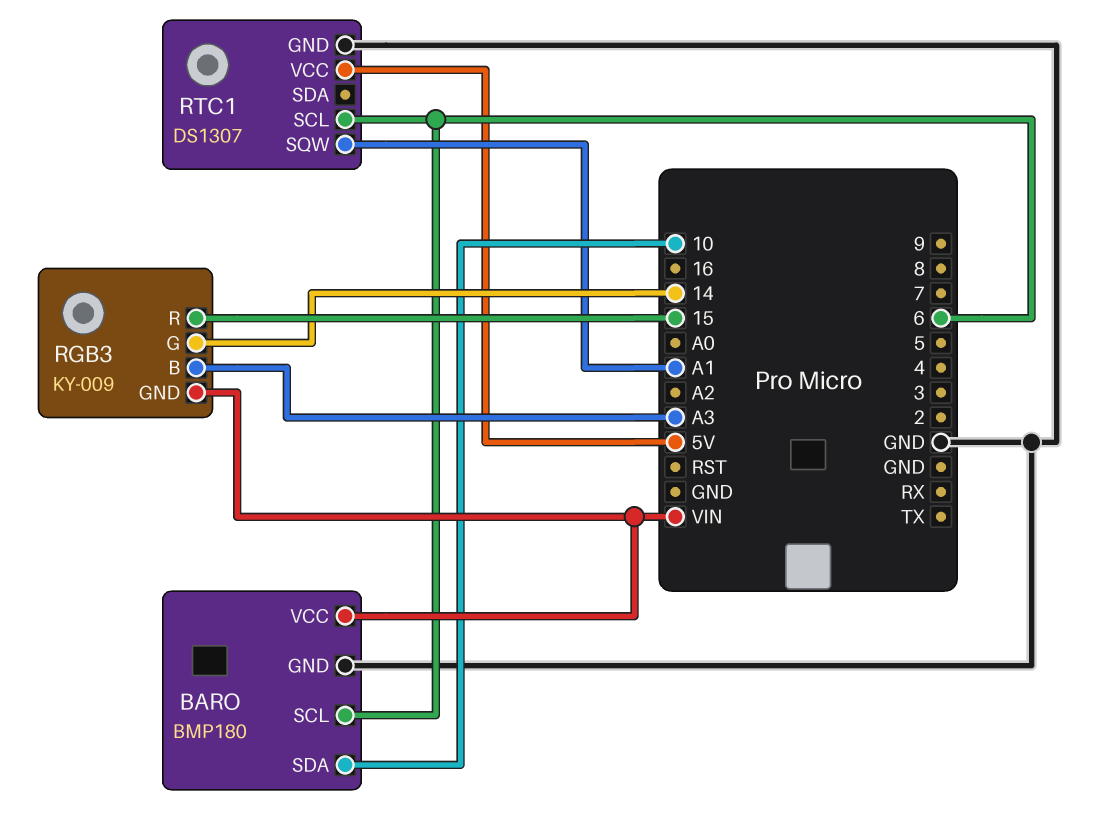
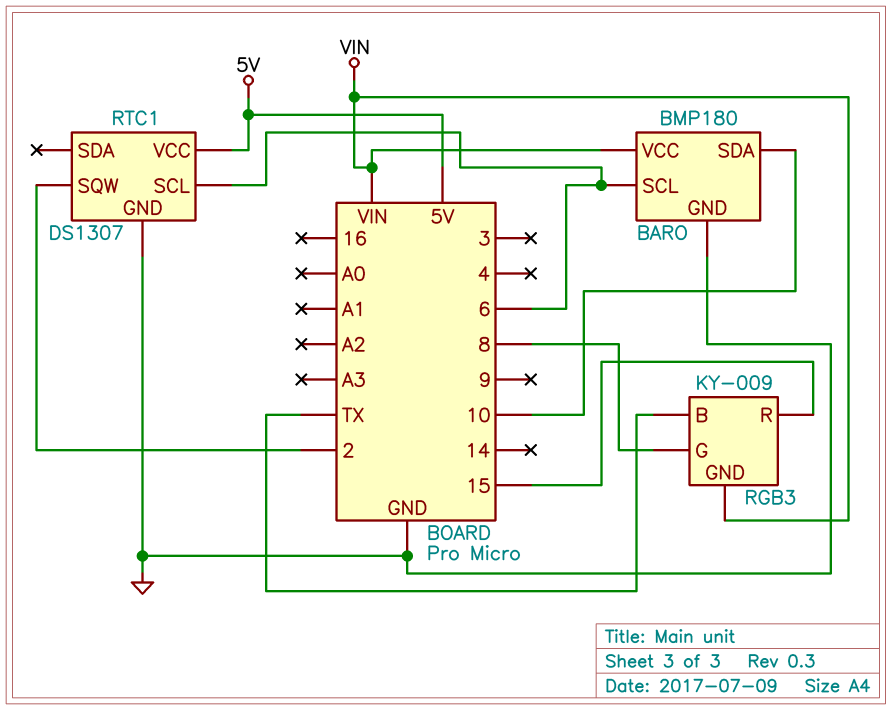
RGB3 pin B: A3 -> TX
RGB3 pin G: 14 -> 8
RTC1 pin SQW: A1 -> 2

